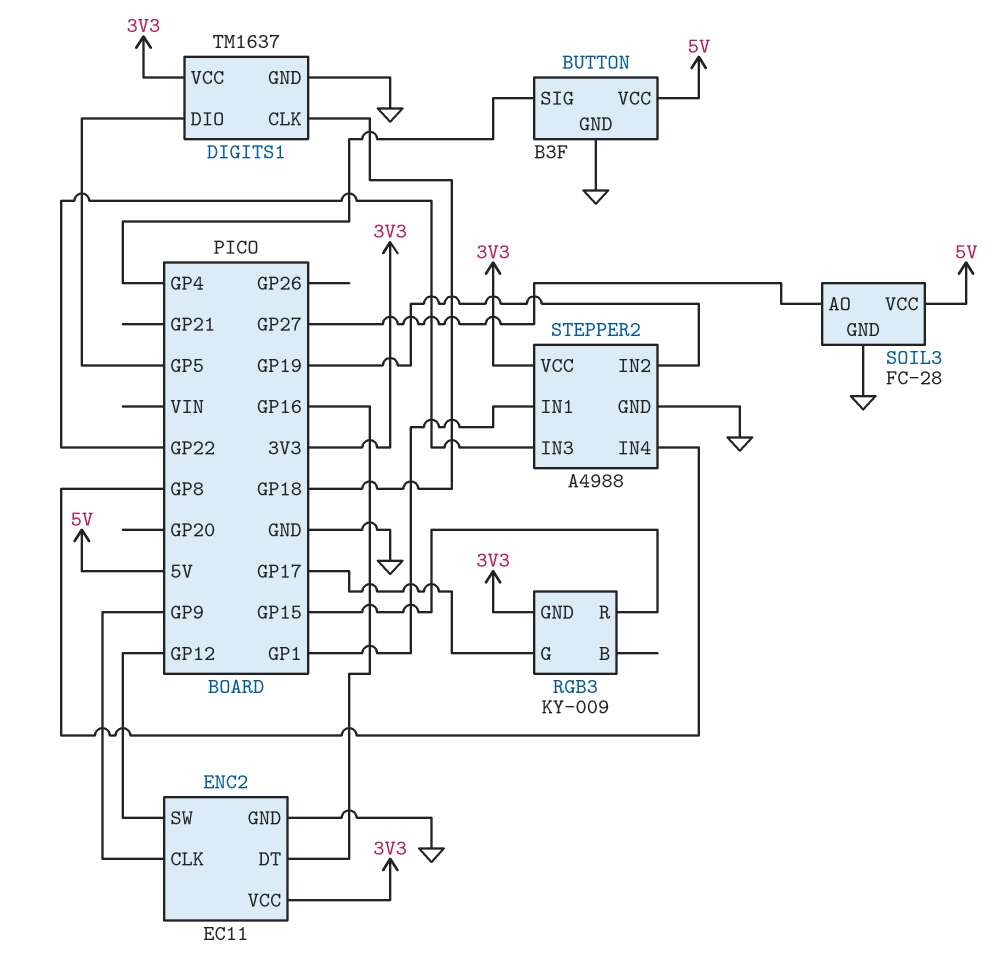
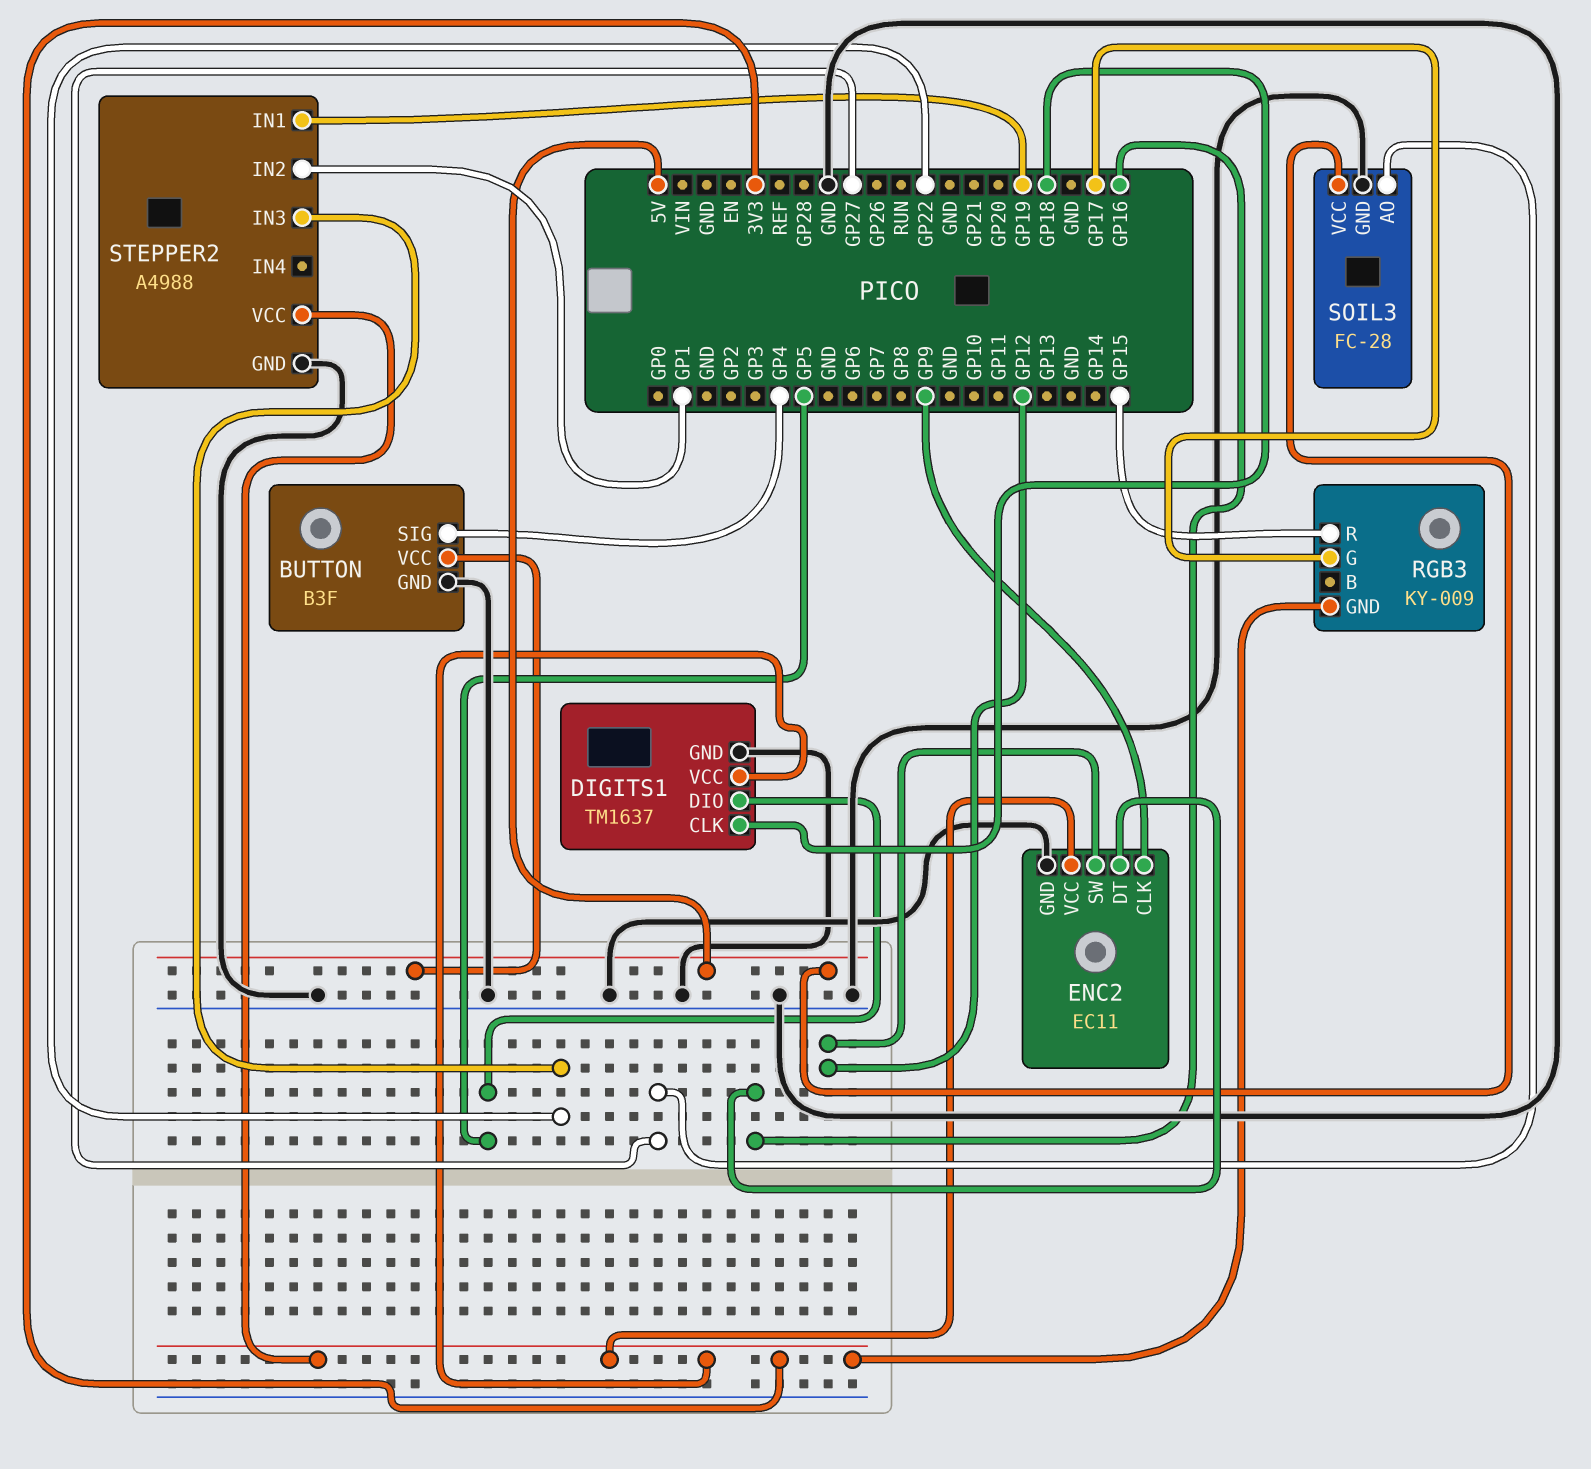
STEPPER2 pin IN1: GP1 -> GP19
STEPPER2 pin IN2: GP19 -> GP1
STEPPER2 pin IN4: GP8 -> none

